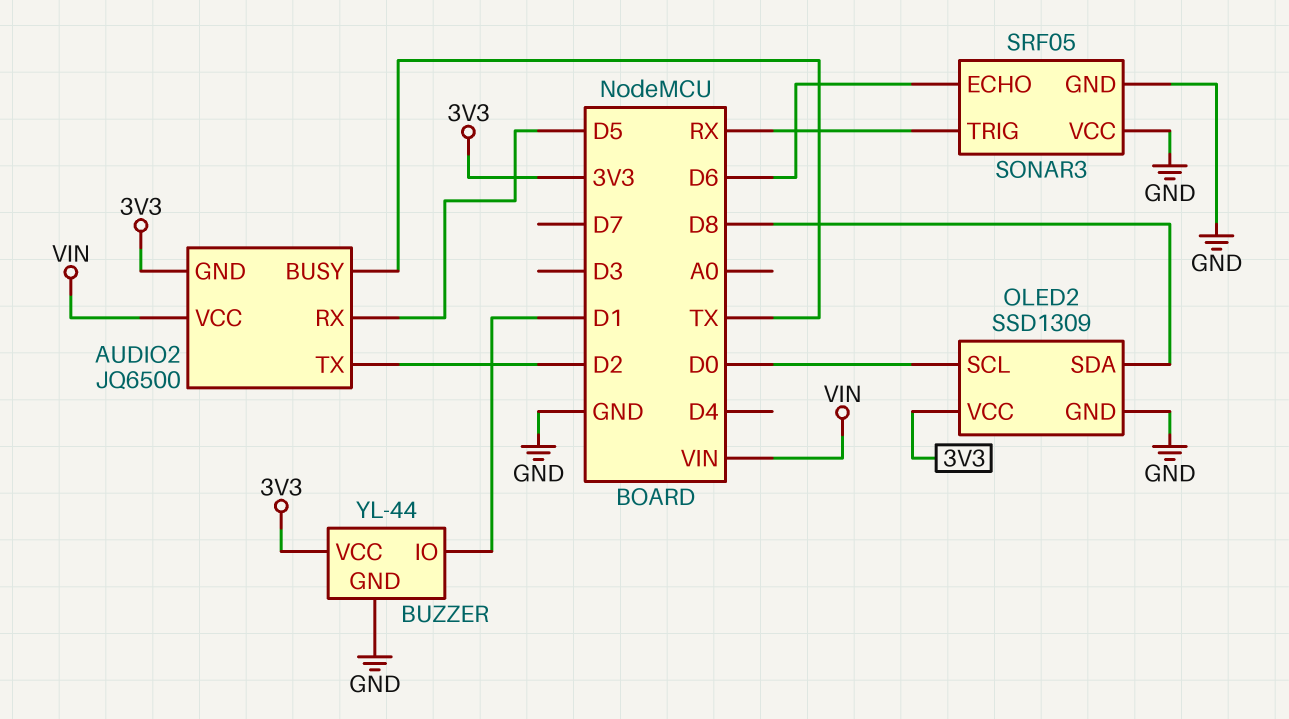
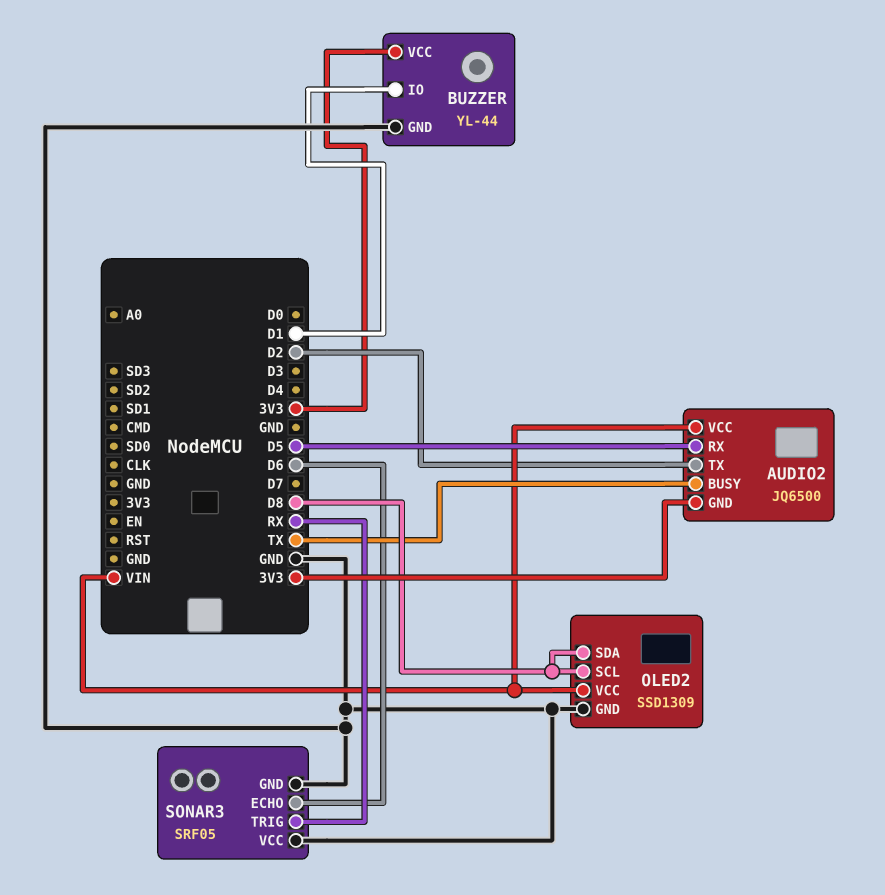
OLED2 pin SCL: D0 -> D8
OLED2 pin VCC: 3V3 -> VIN

